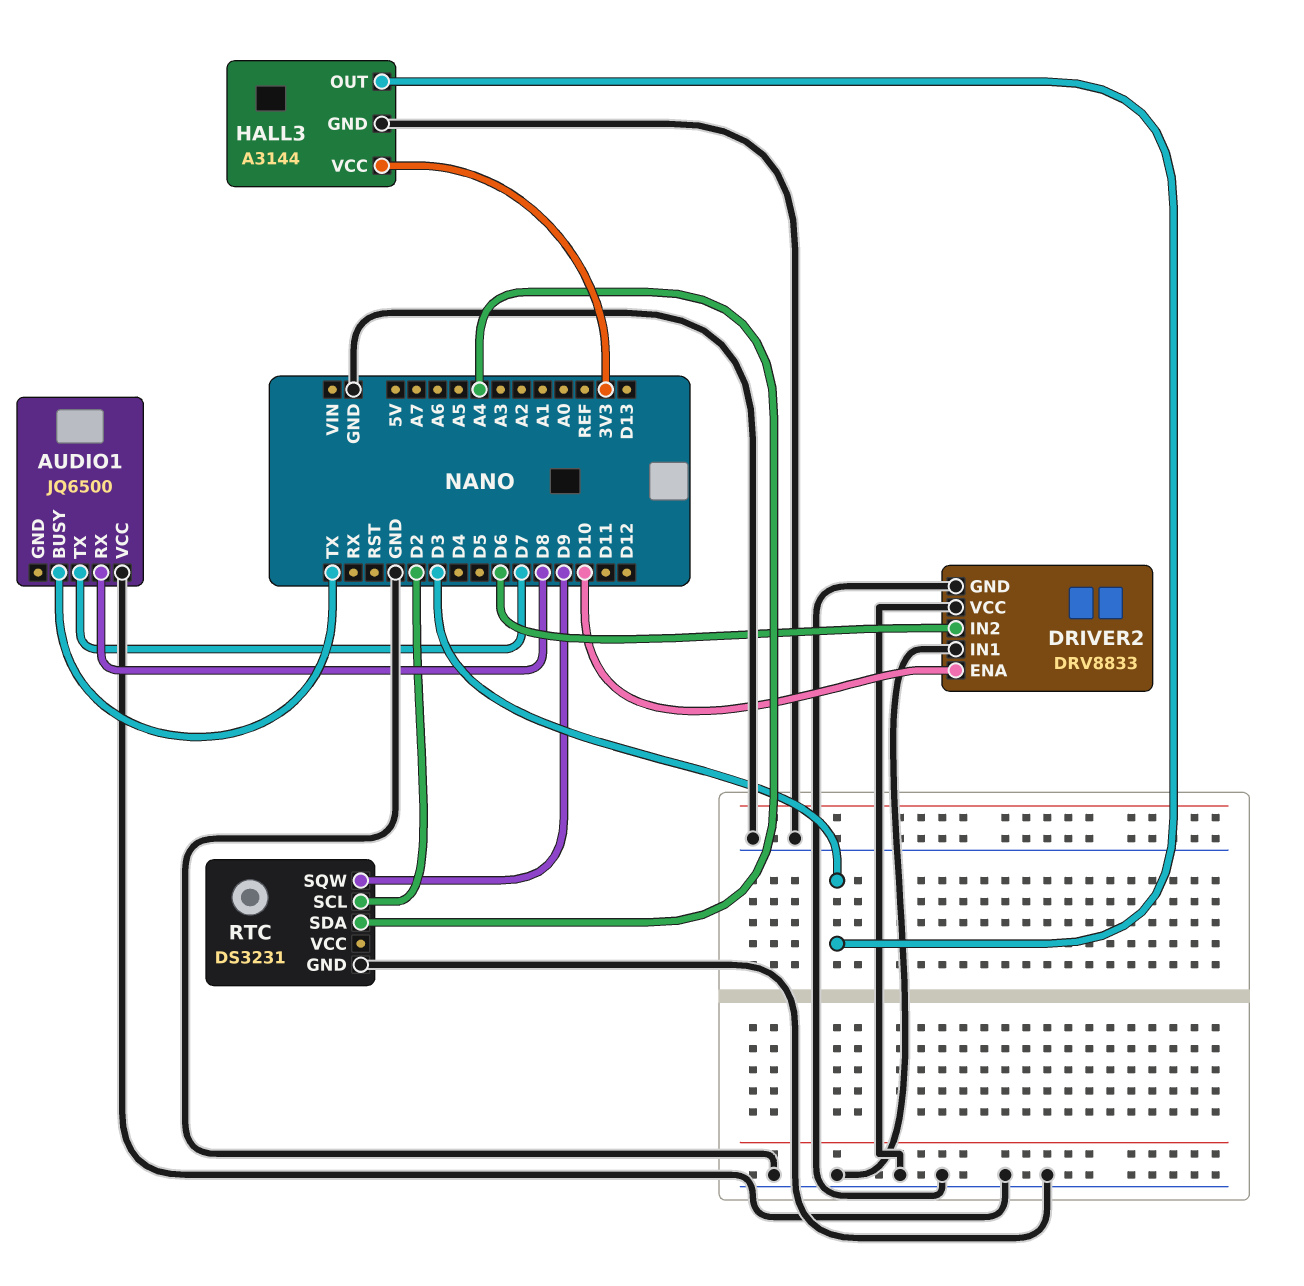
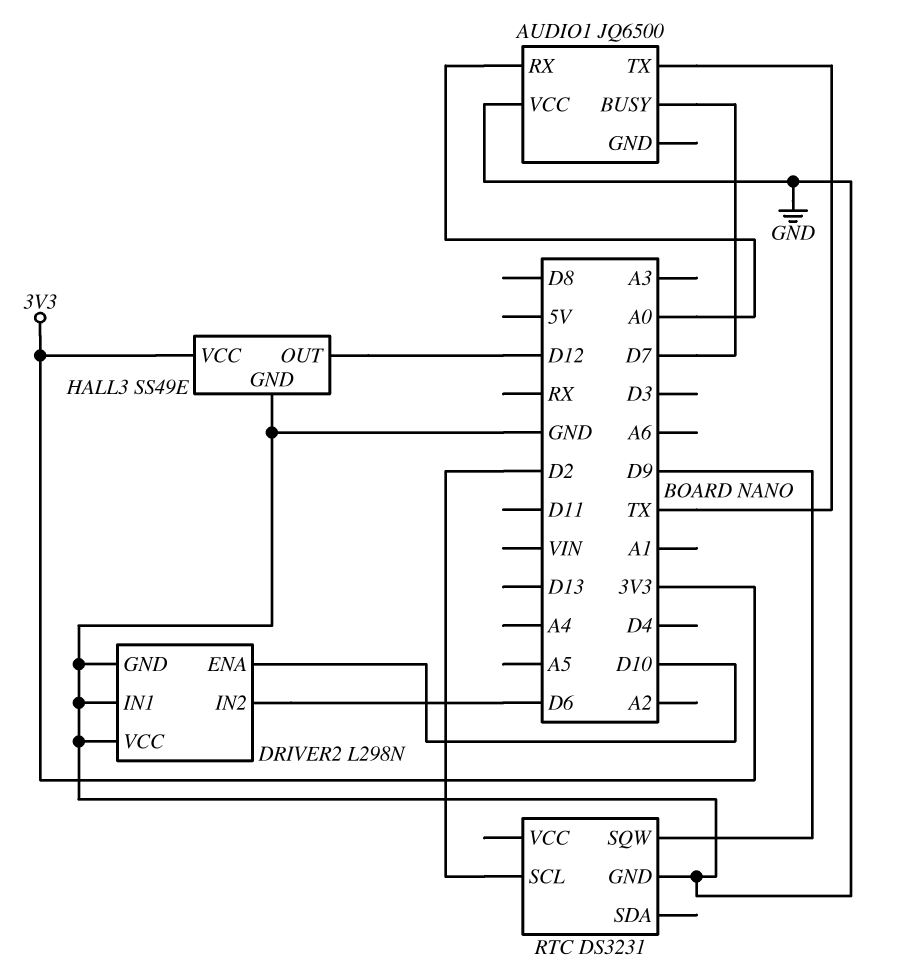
AUDIO1 pin BUSY: TX -> D7
AUDIO1 pin RX: D8 -> A0
AUDIO1 pin TX: D7 -> TX
DRIVER2: DRV8833 -> L298N
HALL3: A3144 -> SS49E
HALL3 pin OUT: D3 -> D12
RTC pin SDA: A4 -> none

